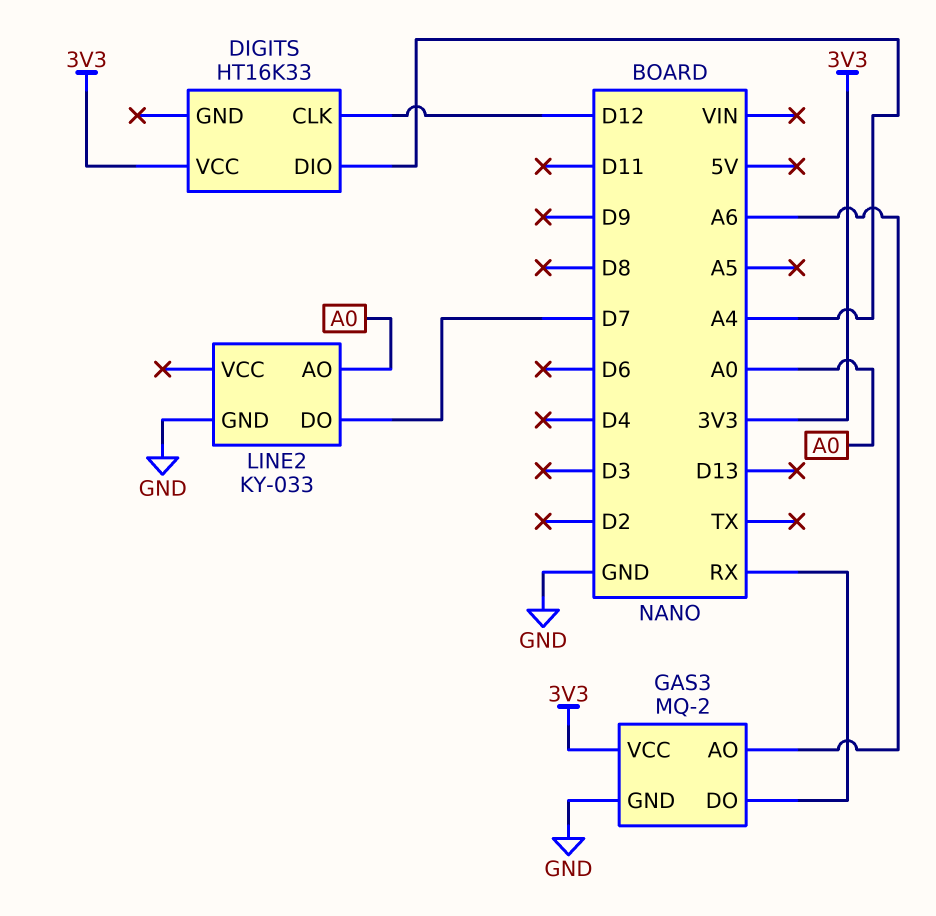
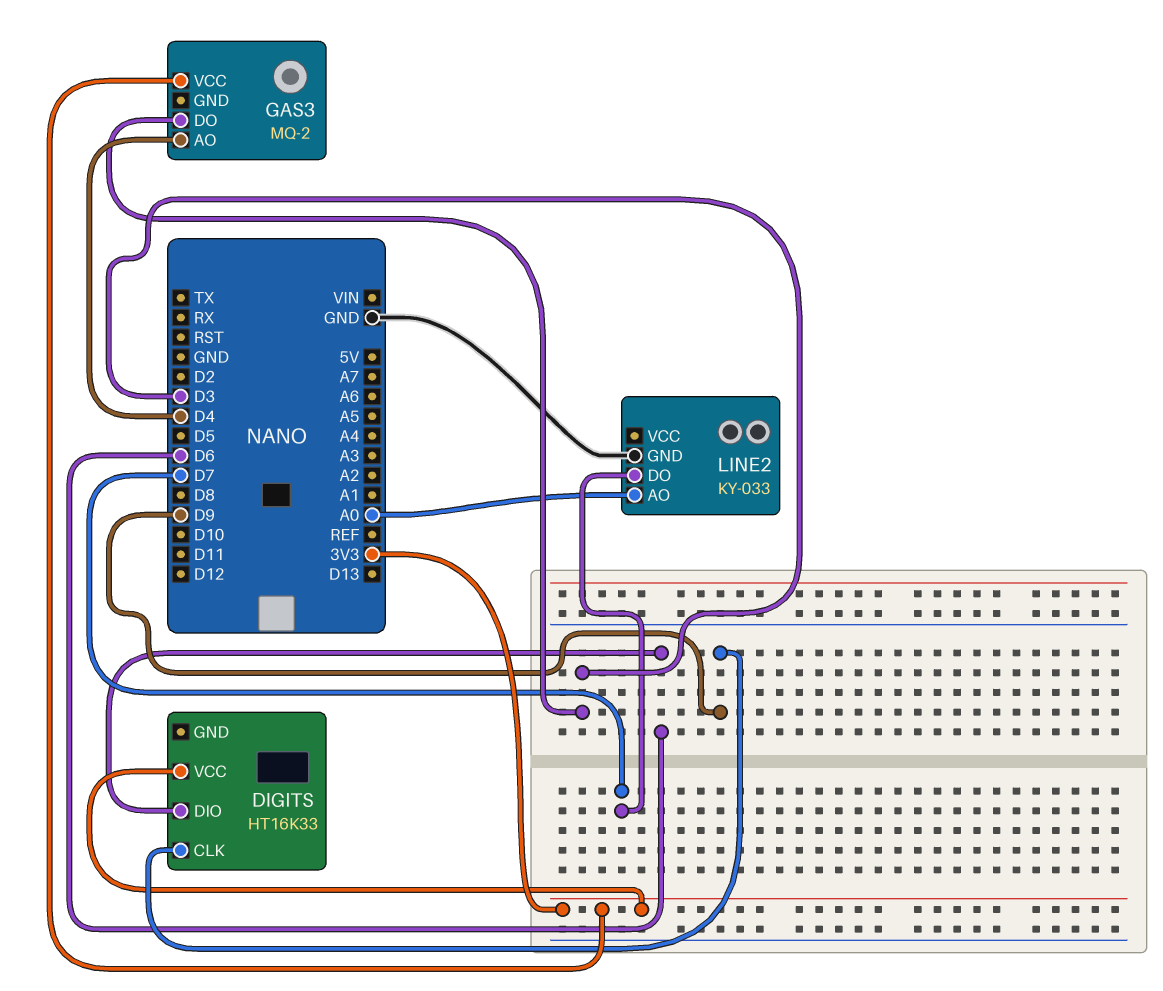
DIGITS pin CLK: D12 -> D9
DIGITS pin DIO: A4 -> D6
GAS3 pin AO: A6 -> D4
GAS3 pin DO: RX -> D3
GAS3 pin GND: GND -> none

